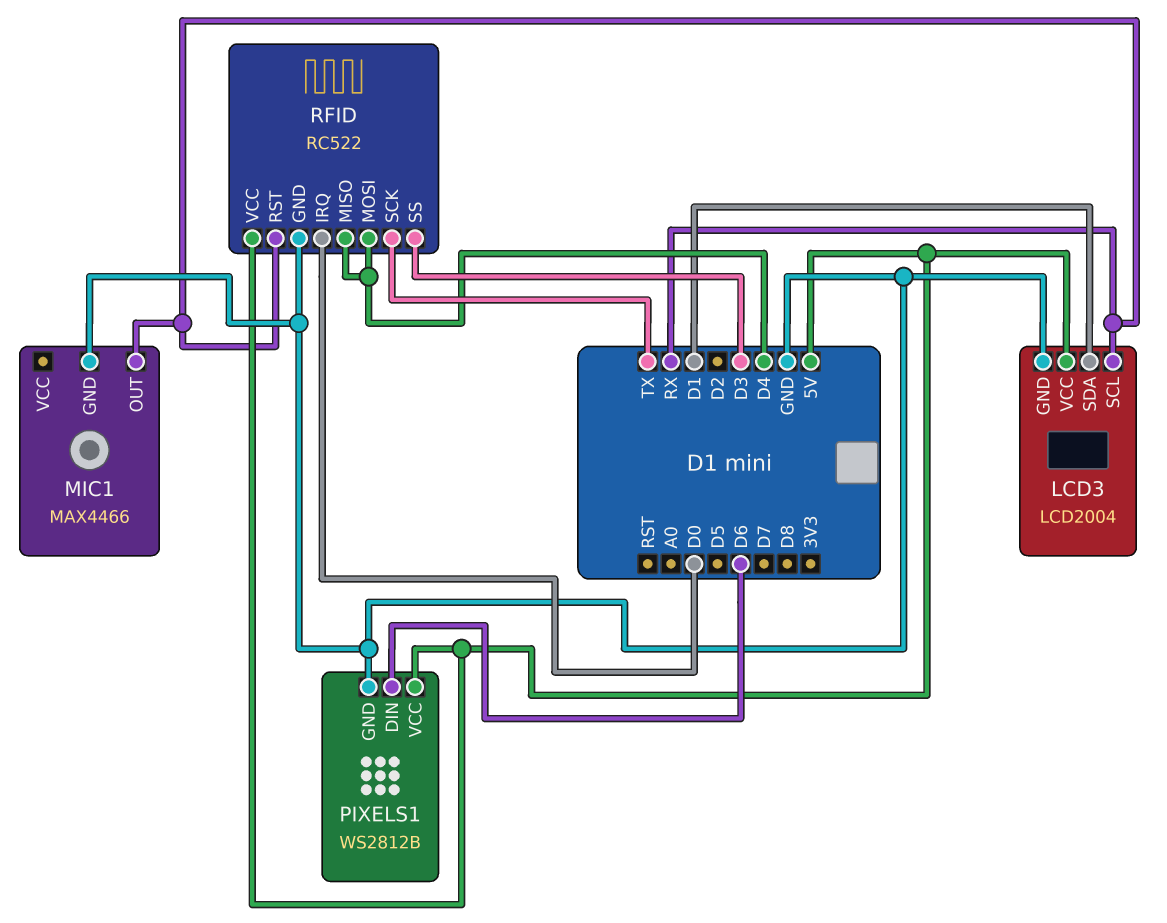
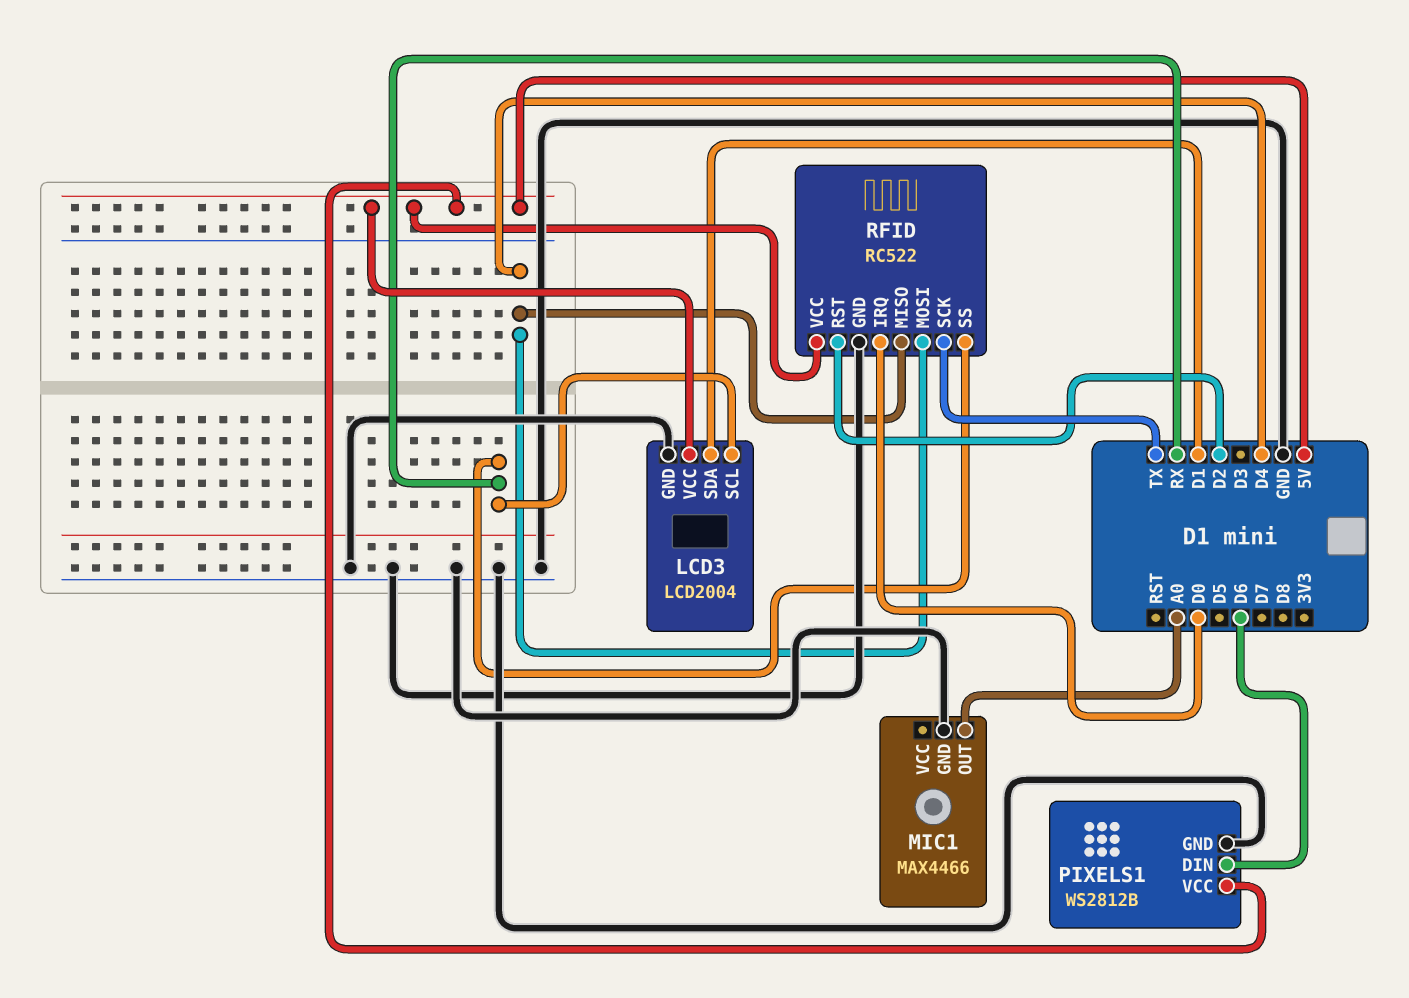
MIC1 pin OUT: RX -> A0
RFID pin RST: RX -> D2
RFID pin SS: D3 -> RX

